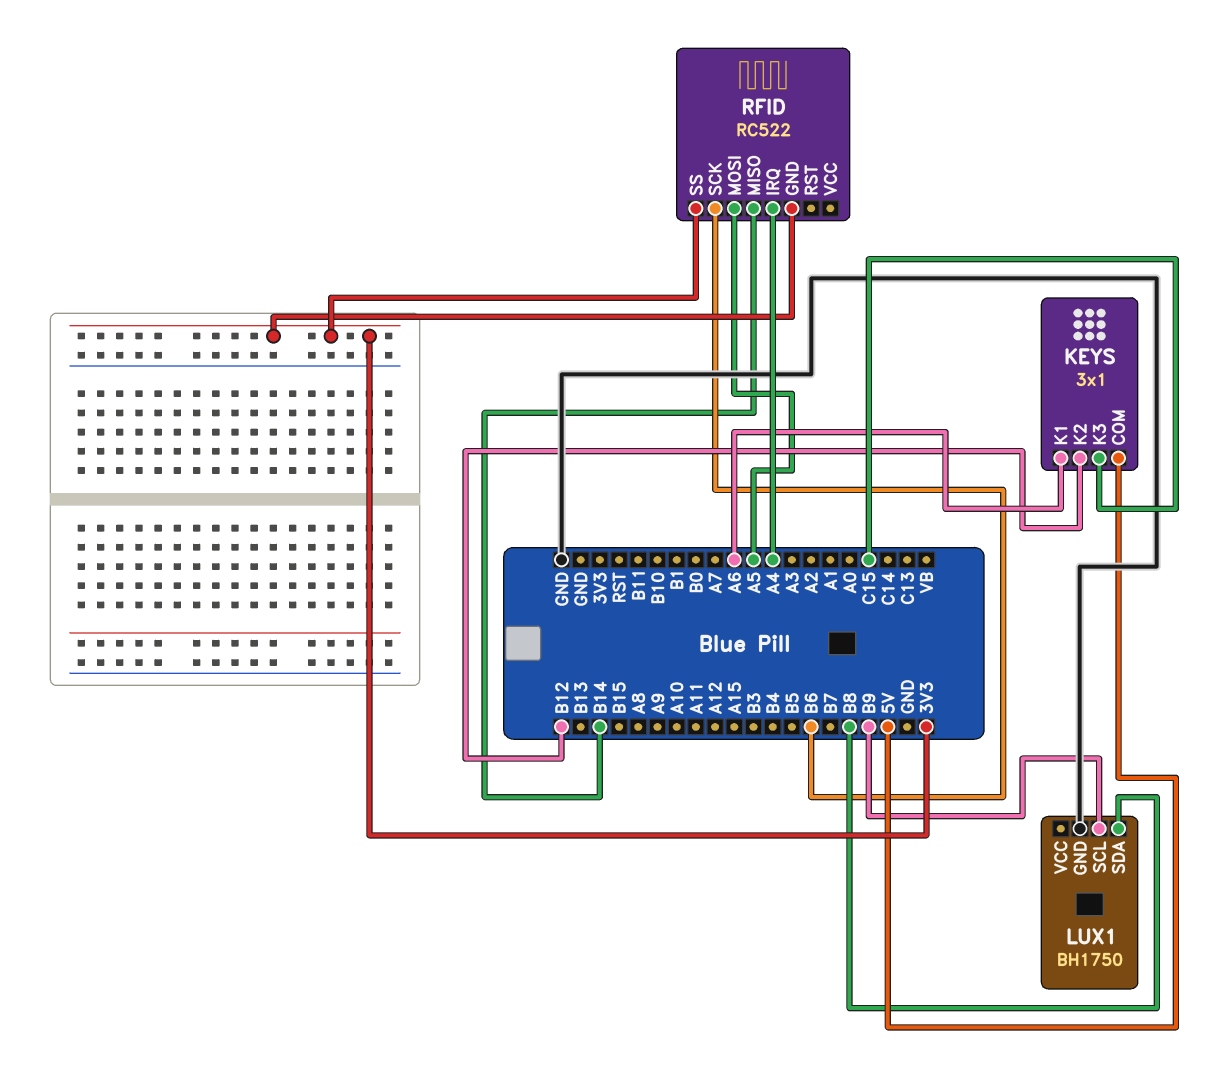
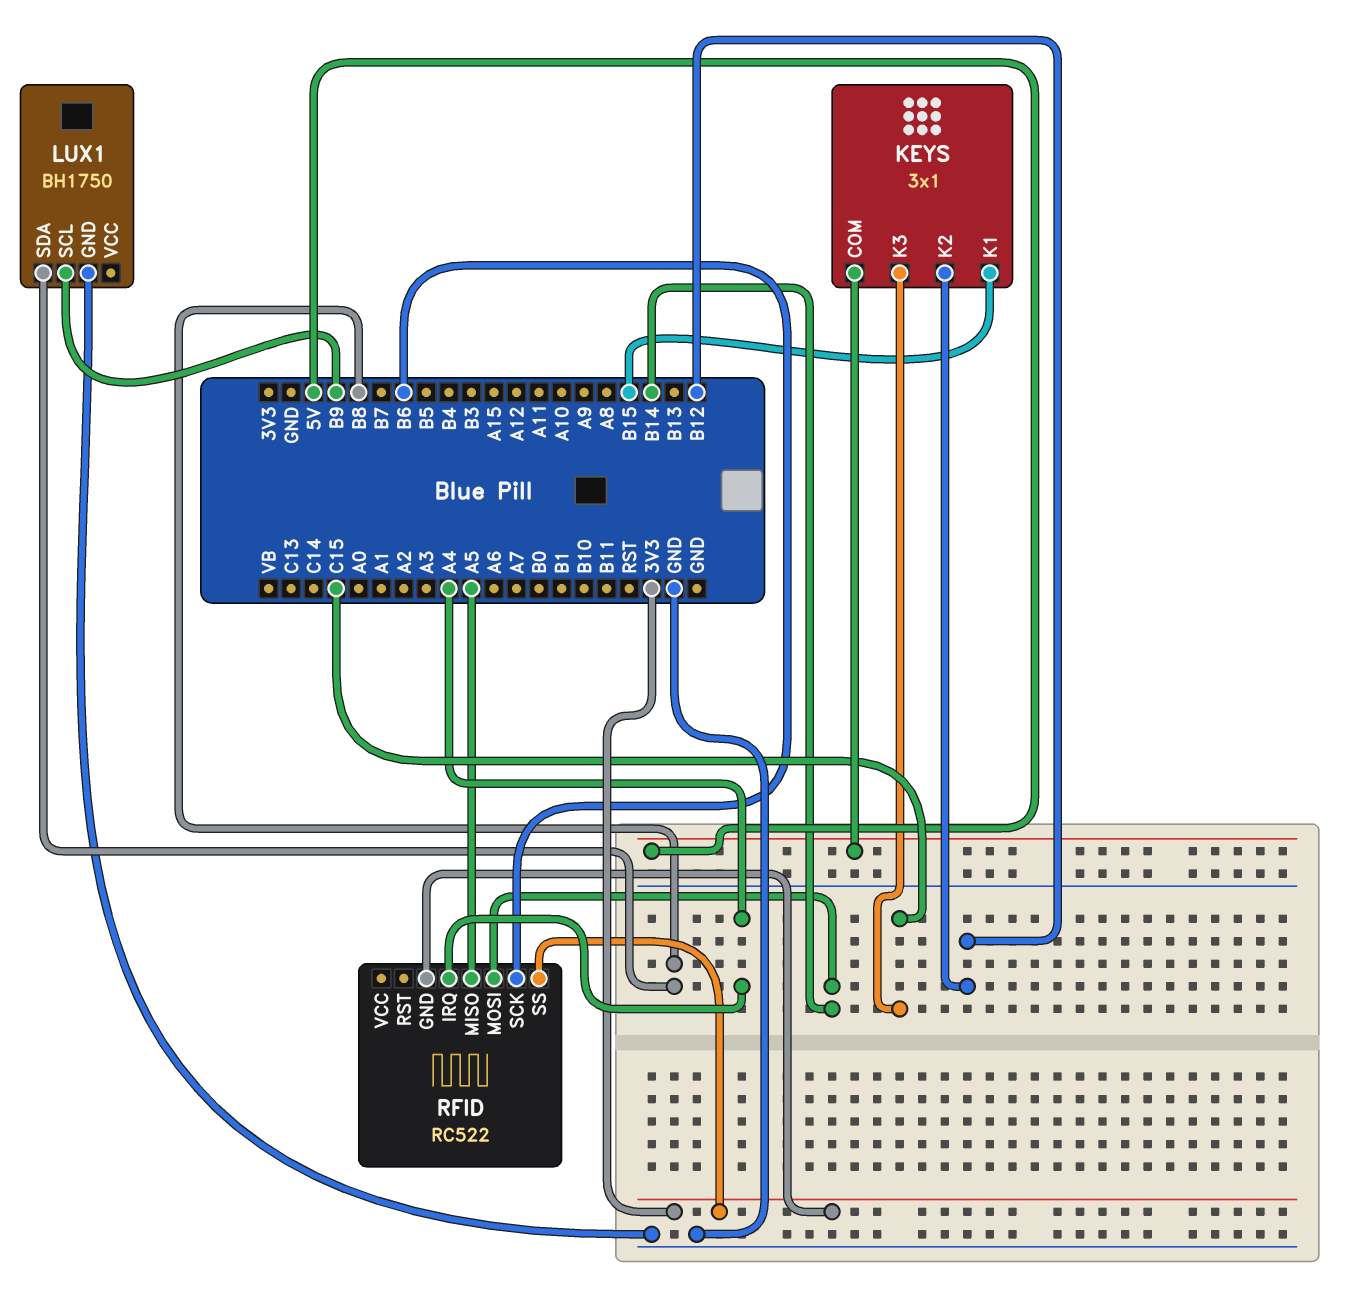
KEYS pin K1: A6 -> B15
RFID pin MISO: B14 -> A5
RFID pin MOSI: A5 -> B14

